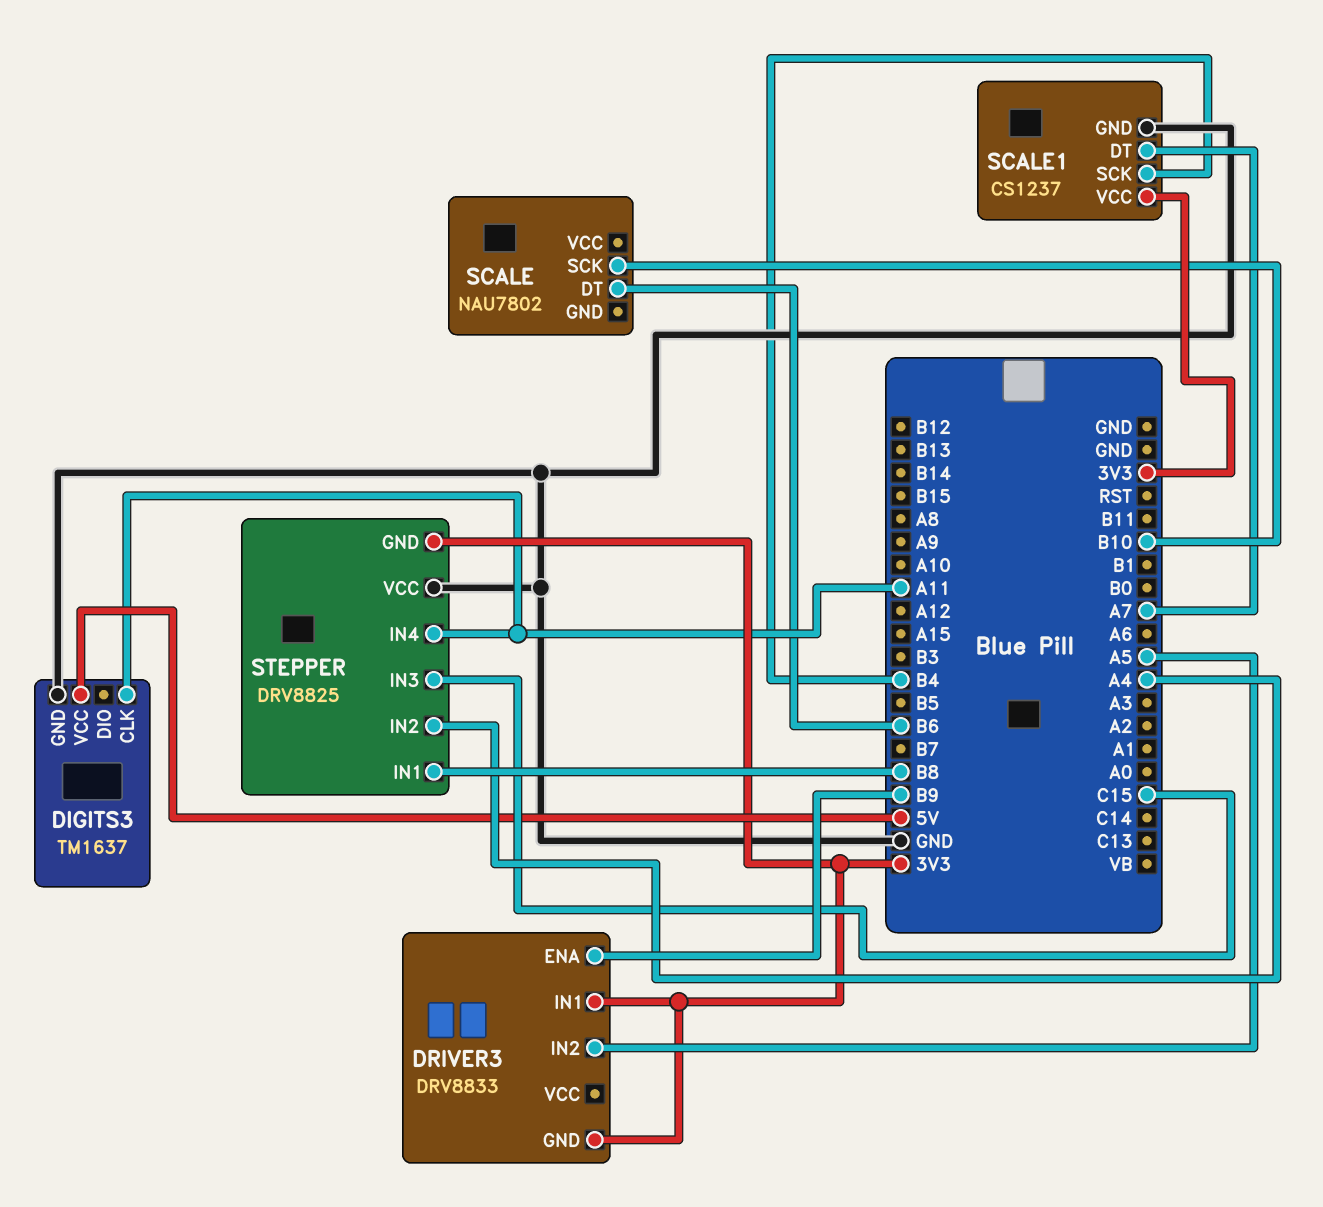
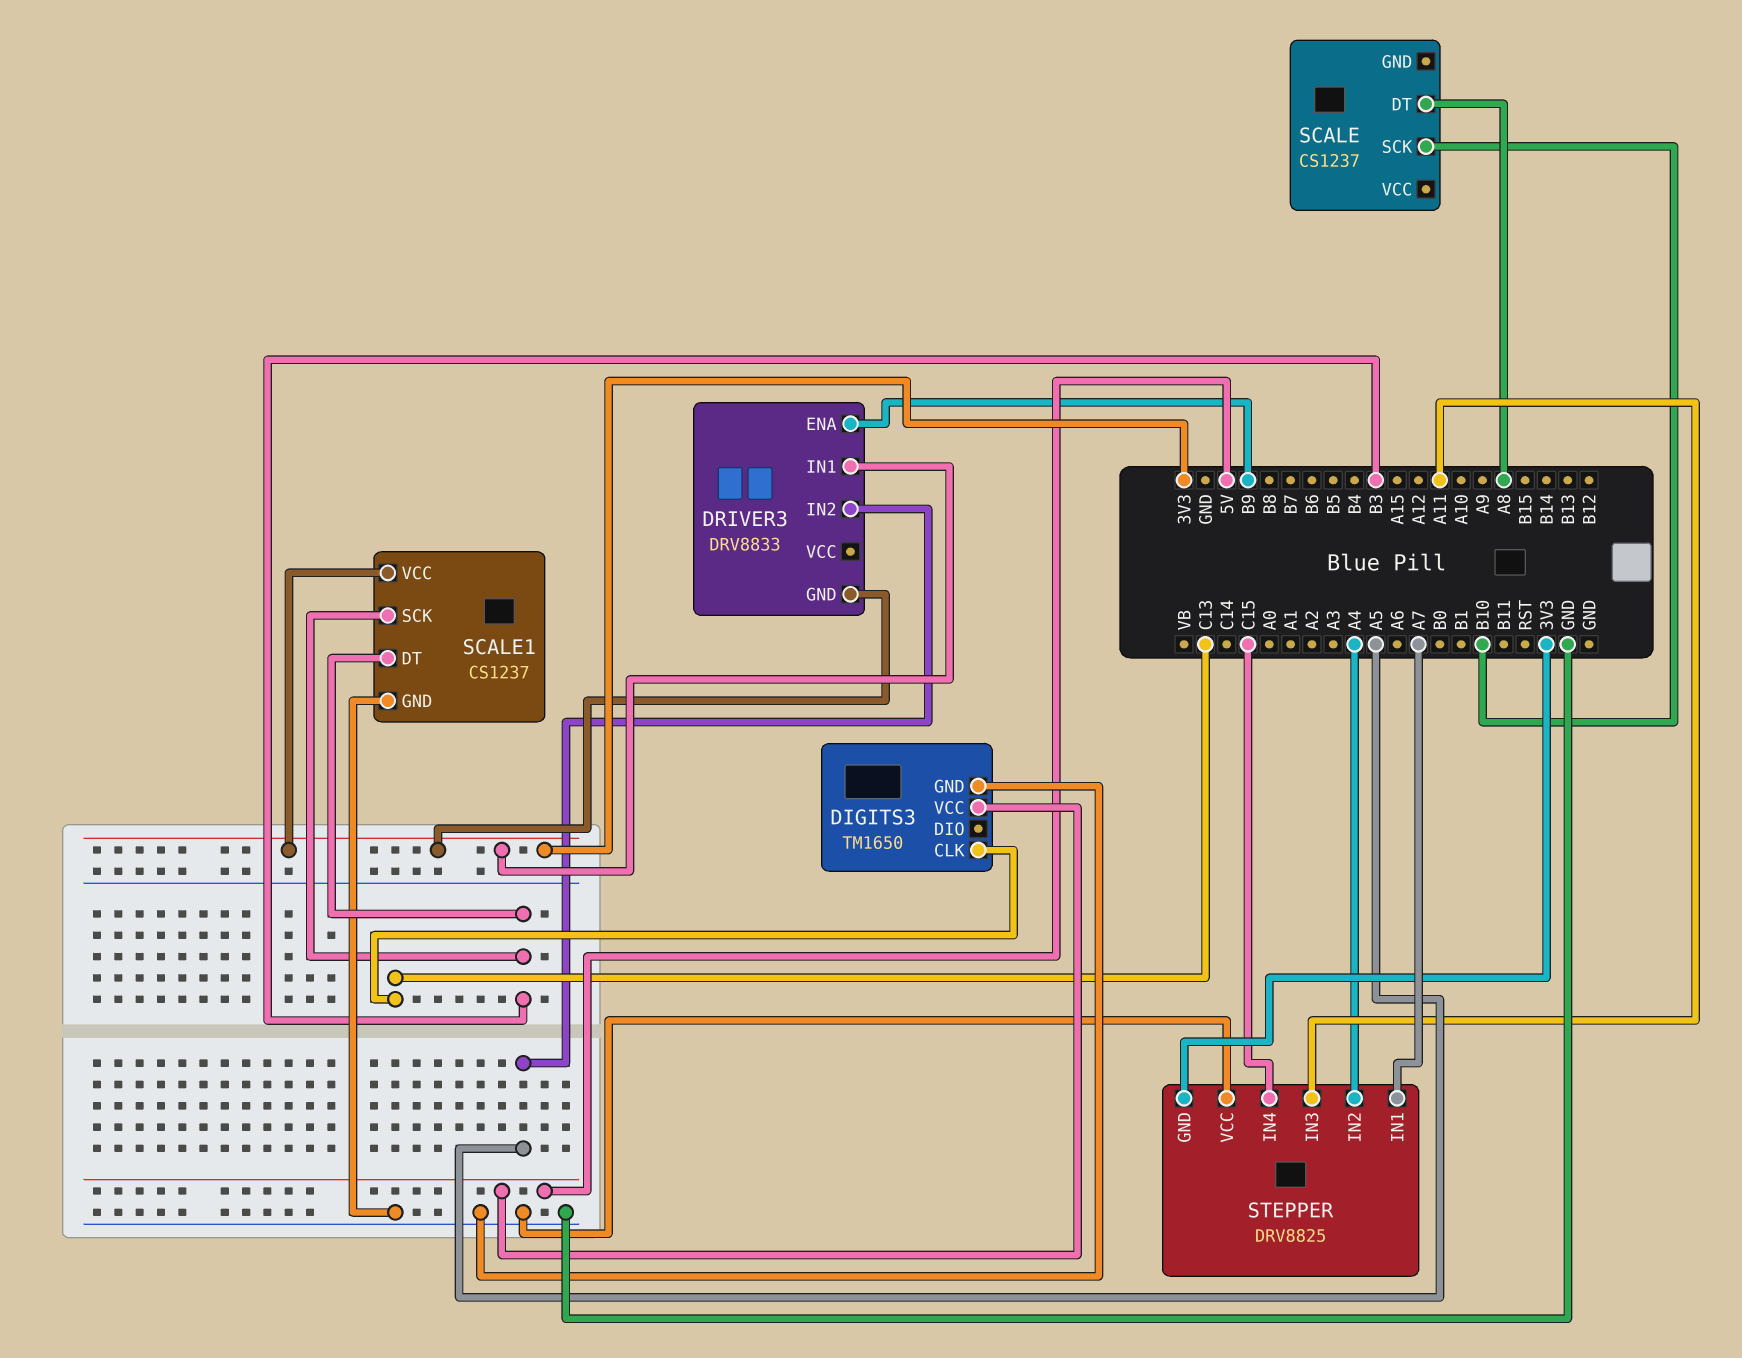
DIGITS3: TM1637 -> TM1650
DIGITS3 pin CLK: A11 -> C13
SCALE: NAU7802 -> CS1237
SCALE pin DT: B6 -> A8
SCALE1 pin DT: A7 -> B3
SCALE1 pin SCK: B4 -> B3
STEPPER pin IN1: B8 -> A7
STEPPER pin IN3: C15 -> A11
STEPPER pin IN4: A11 -> C15

